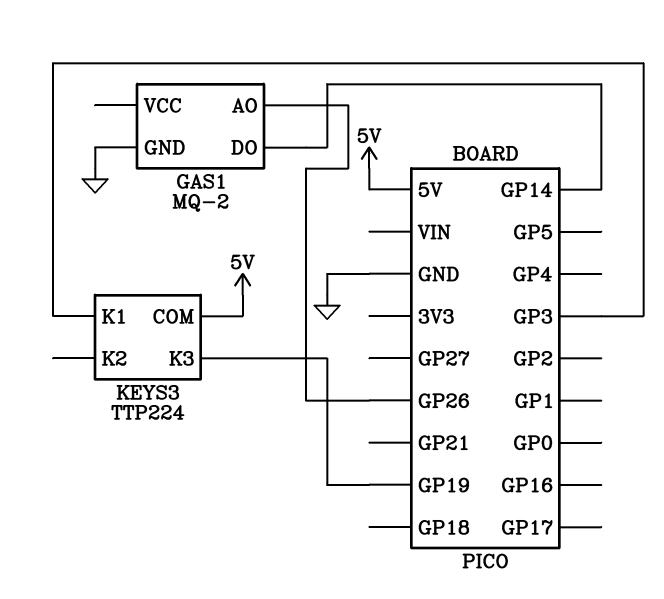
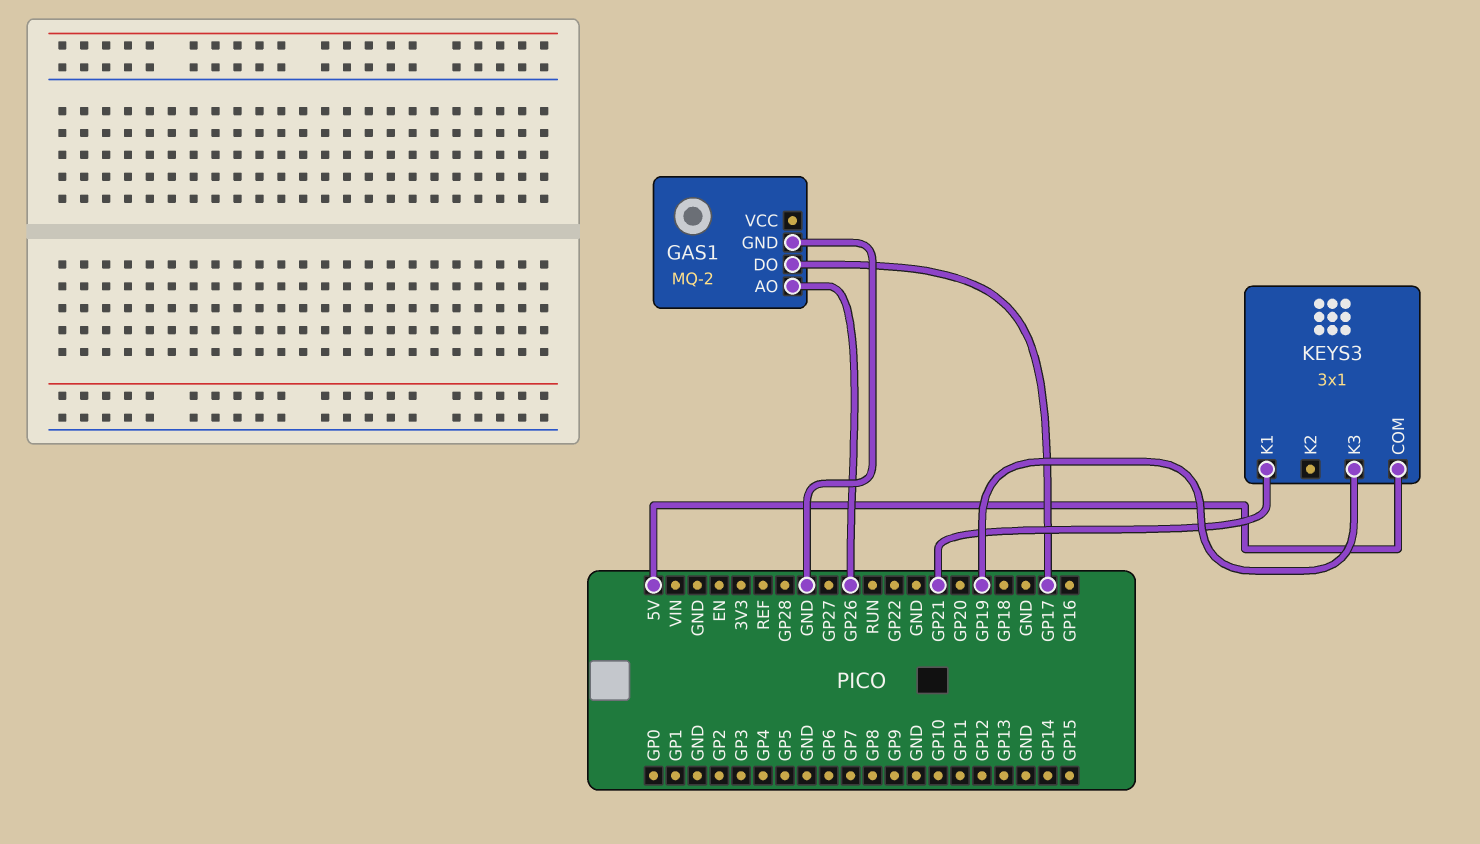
GAS1 pin DO: GP14 -> GP17
KEYS3: TTP224 -> 3x1
KEYS3 pin K1: GP3 -> GP21

